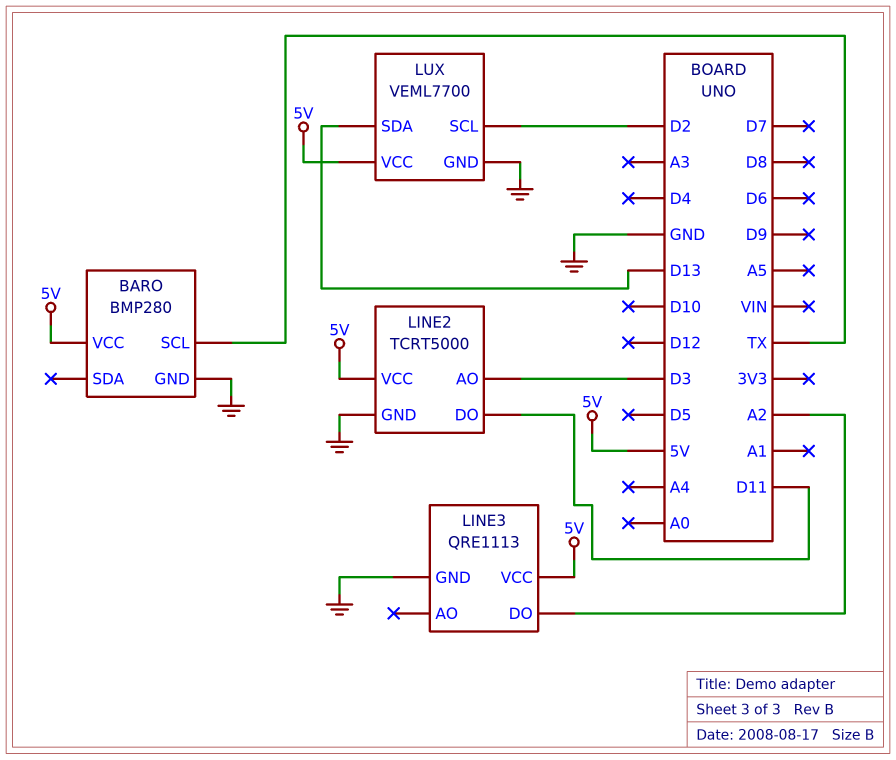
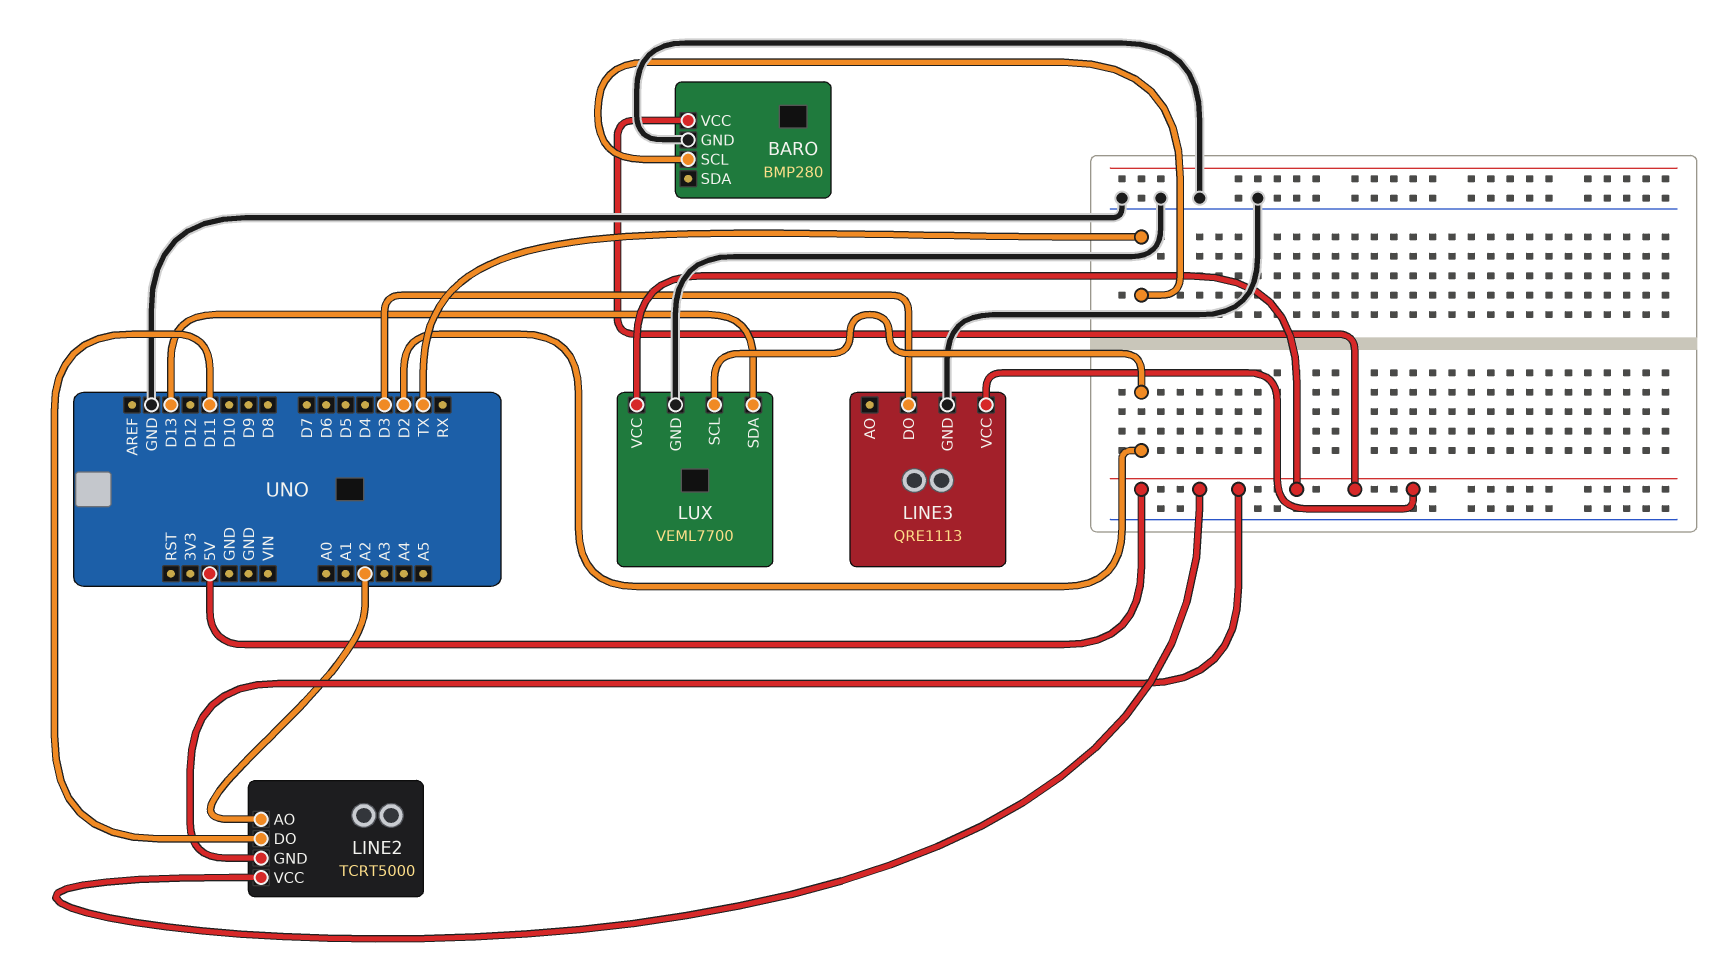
LINE2 pin AO: D3 -> A2
LINE2 pin GND: GND -> 5V
LINE3 pin DO: A2 -> D3

